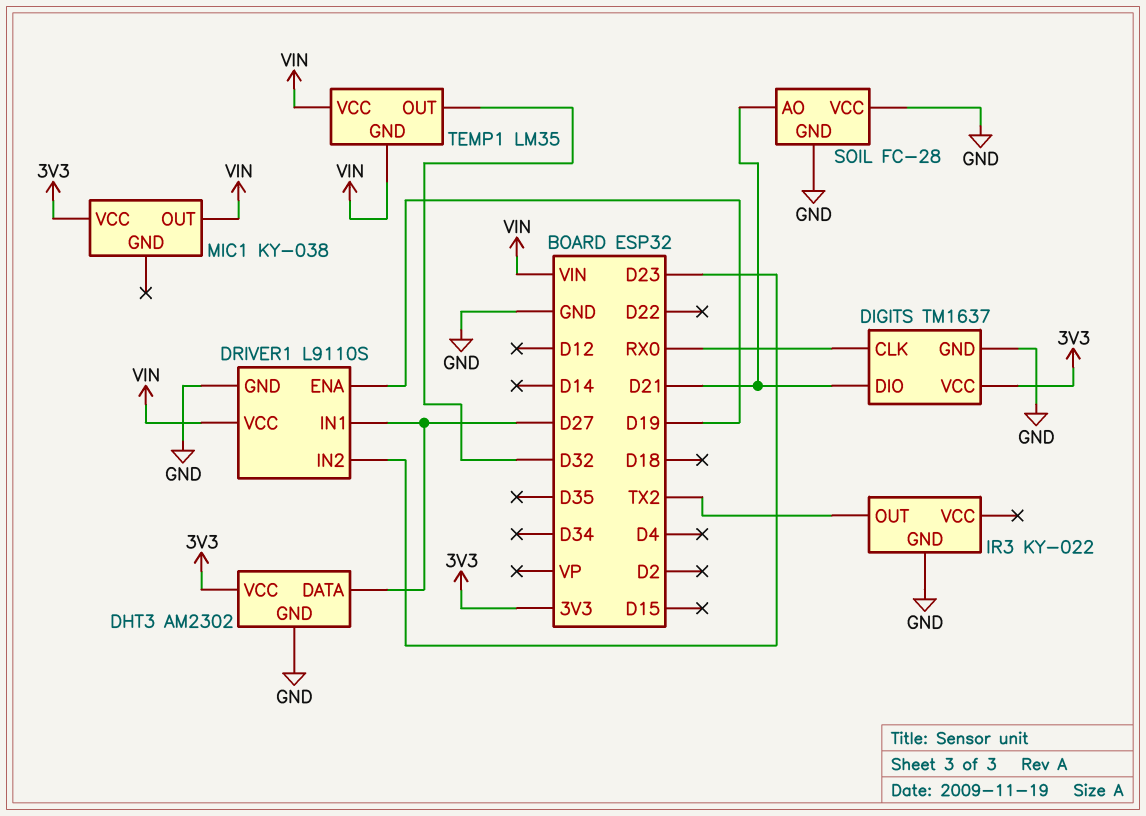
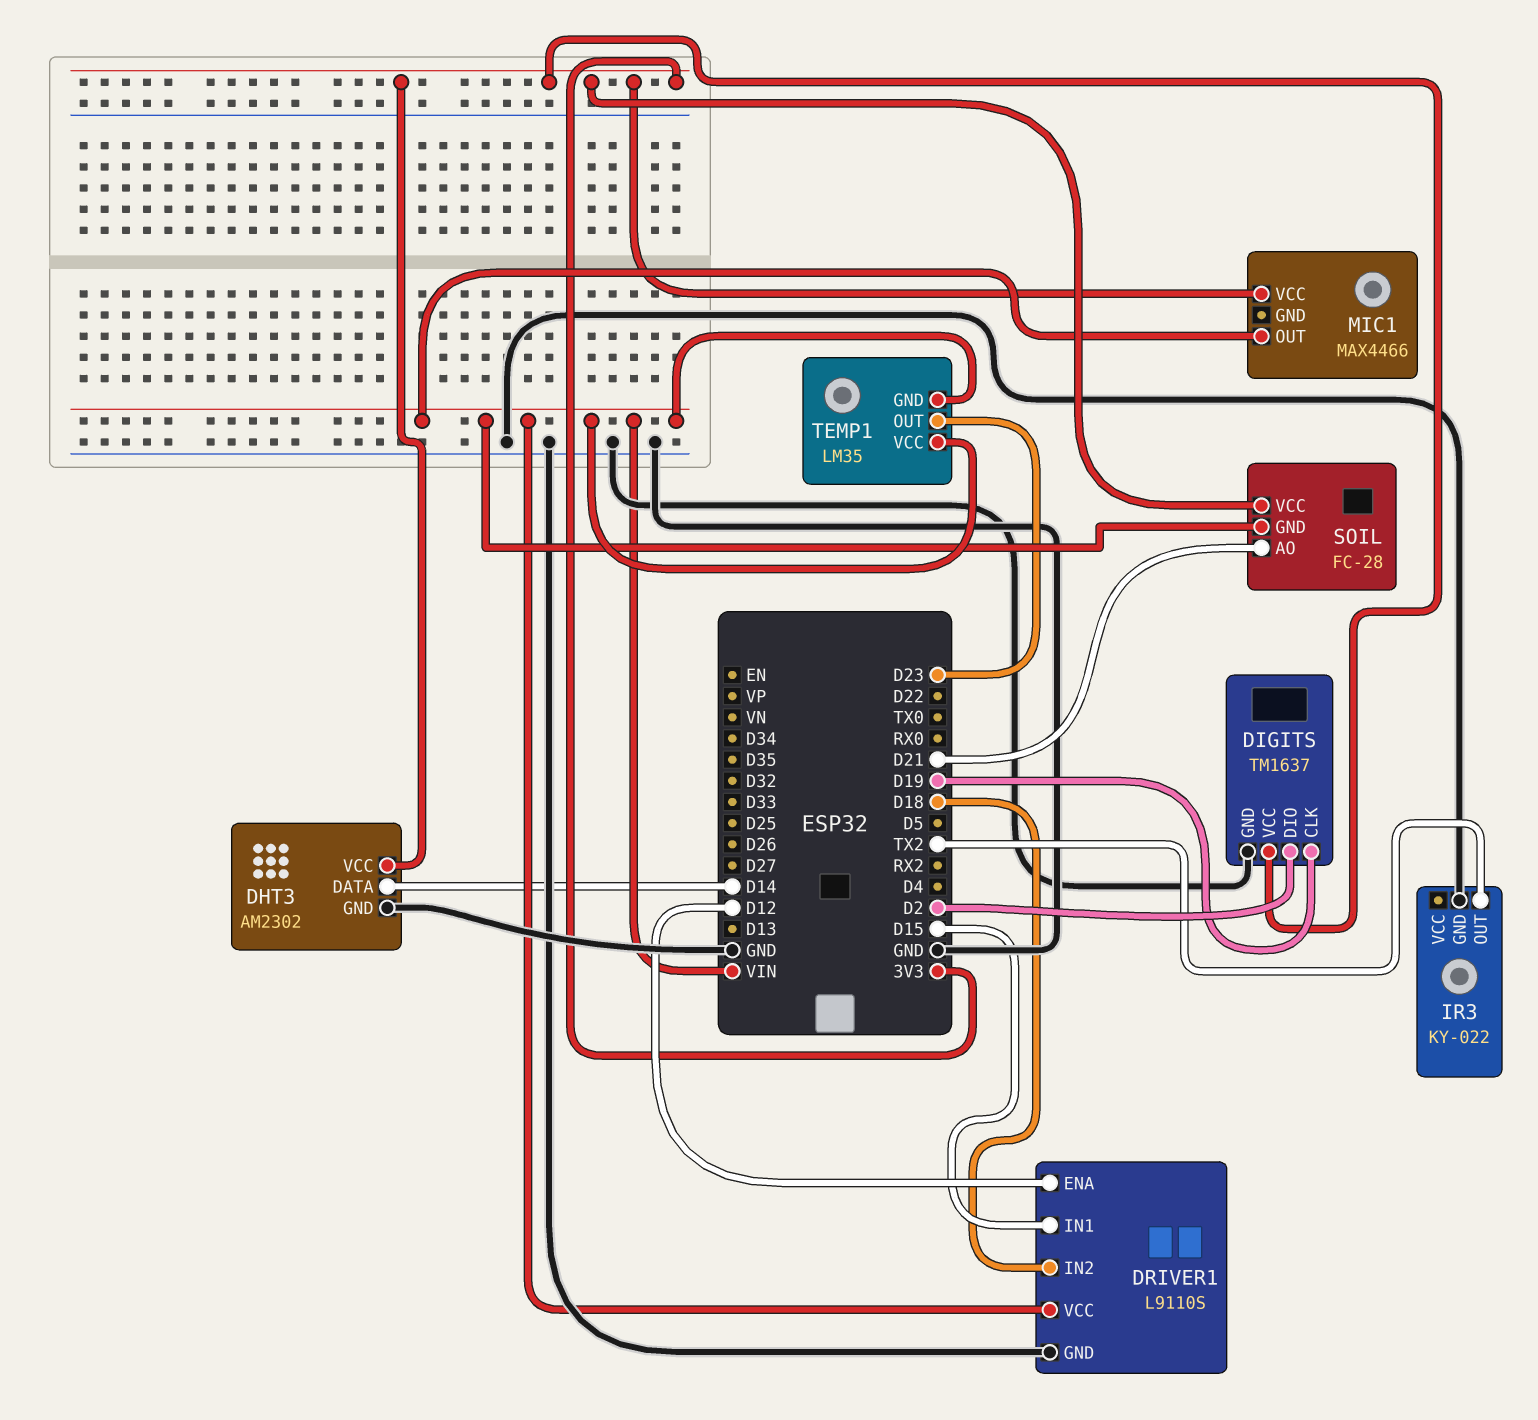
DHT3 pin DATA: D27 -> D14
DIGITS pin CLK: RX0 -> D19
DIGITS pin DIO: D21 -> D2
DRIVER1 pin ENA: D19 -> D12
DRIVER1 pin IN1: D27 -> D15
DRIVER1 pin IN2: D23 -> D18
MIC1: KY-038 -> MAX4466
SOIL pin GND: GND -> VIN
SOIL pin VCC: GND -> 3V3
TEMP1 pin OUT: D32 -> D23

